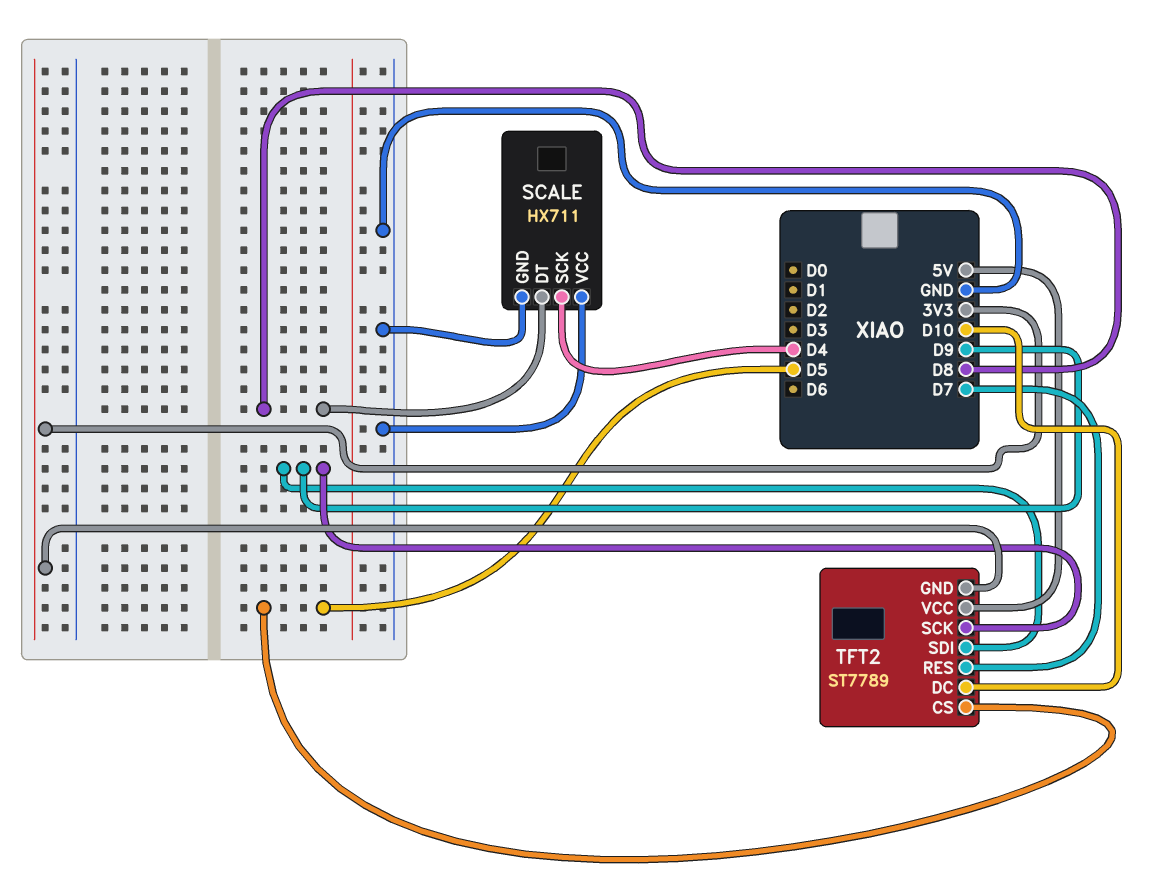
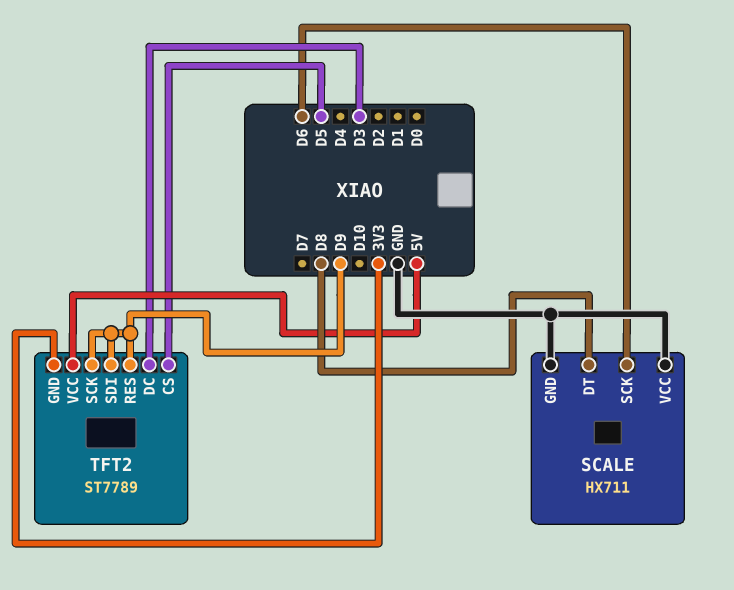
SCALE pin SCK: D4 -> D6
TFT2 pin DC: D10 -> D3
TFT2 pin RES: D7 -> D9

